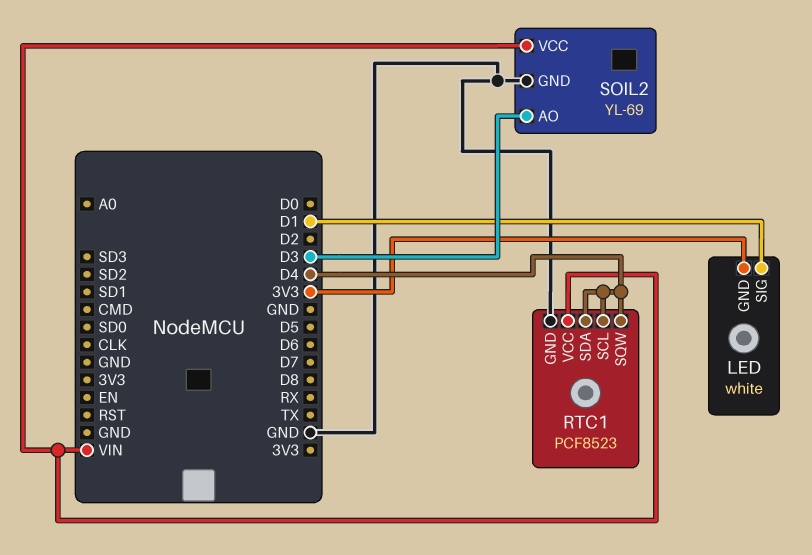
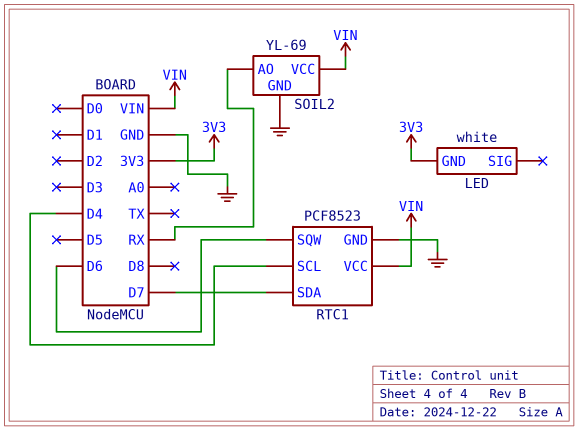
LED pin SIG: D1 -> none
RTC1 pin SDA: D4 -> D7
RTC1 pin SQW: D4 -> D6
SOIL2 pin AO: D3 -> RX

